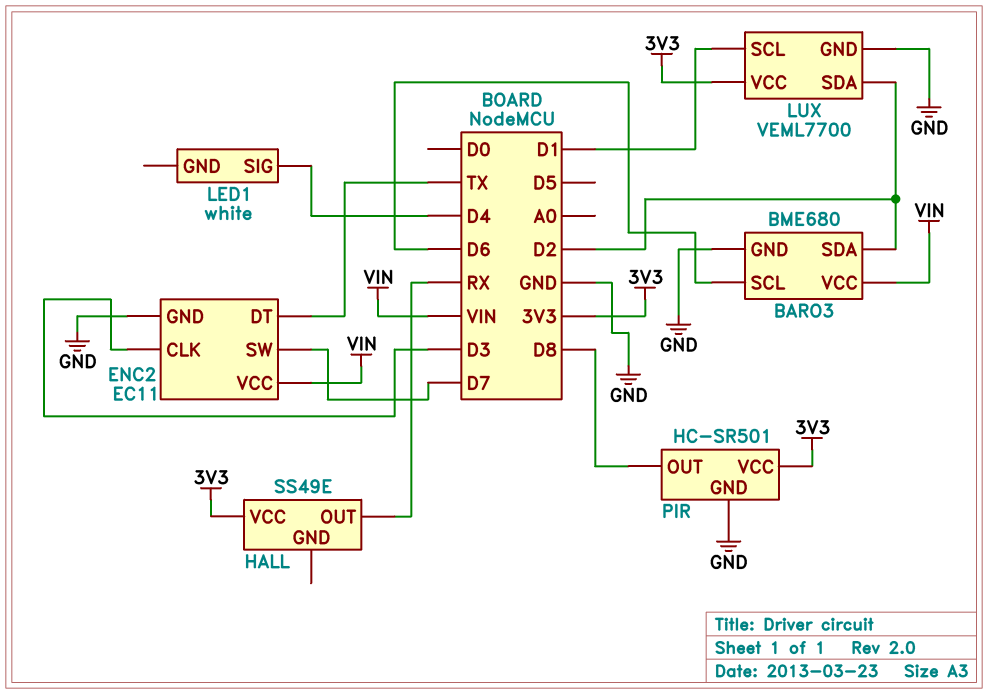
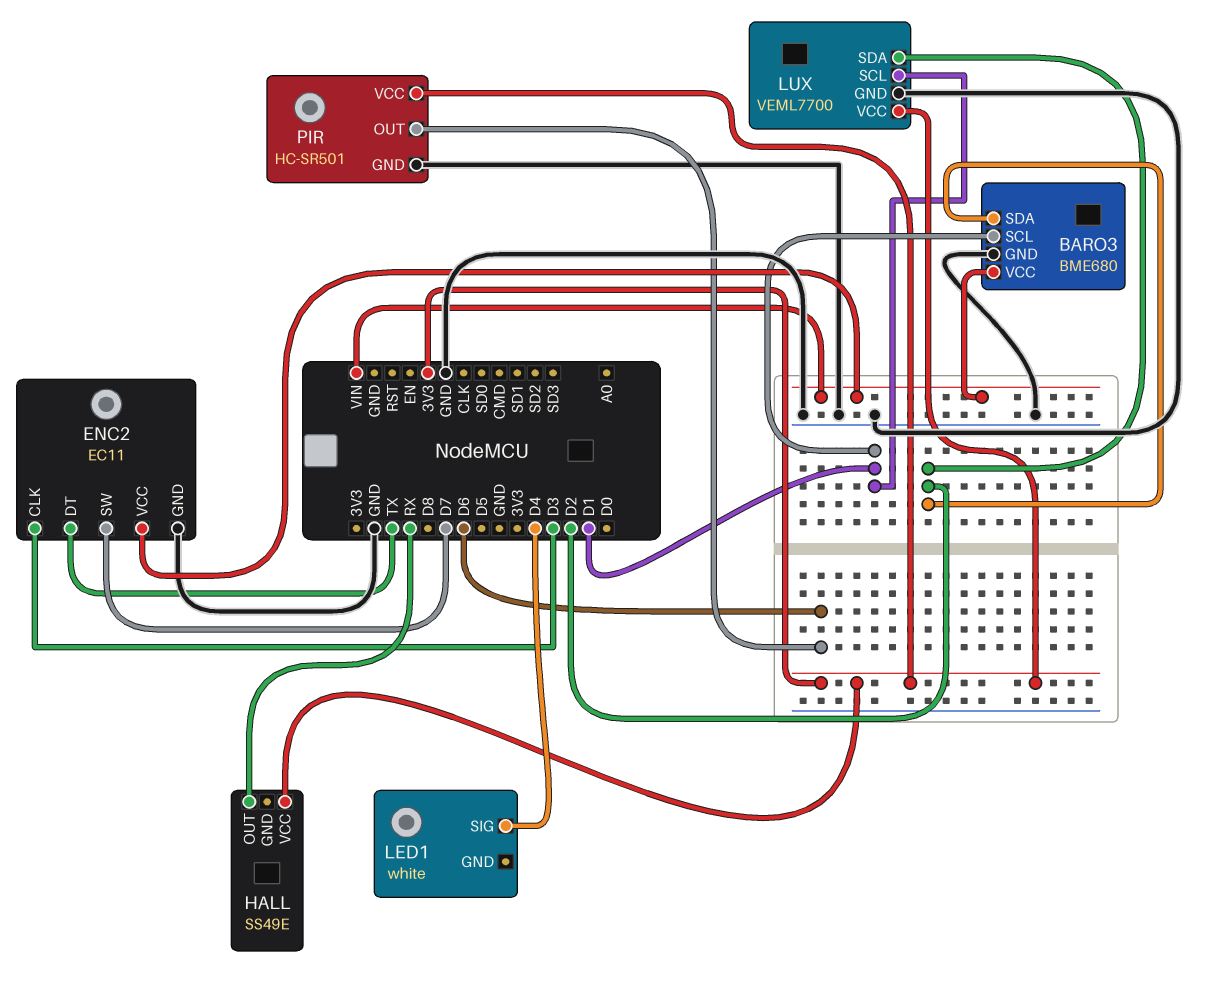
BARO3 pin SCL: D6 -> D1
PIR pin OUT: D8 -> D6

